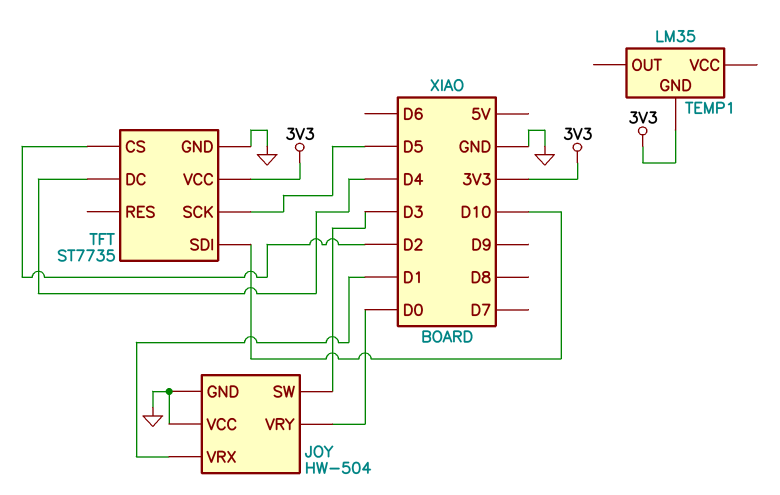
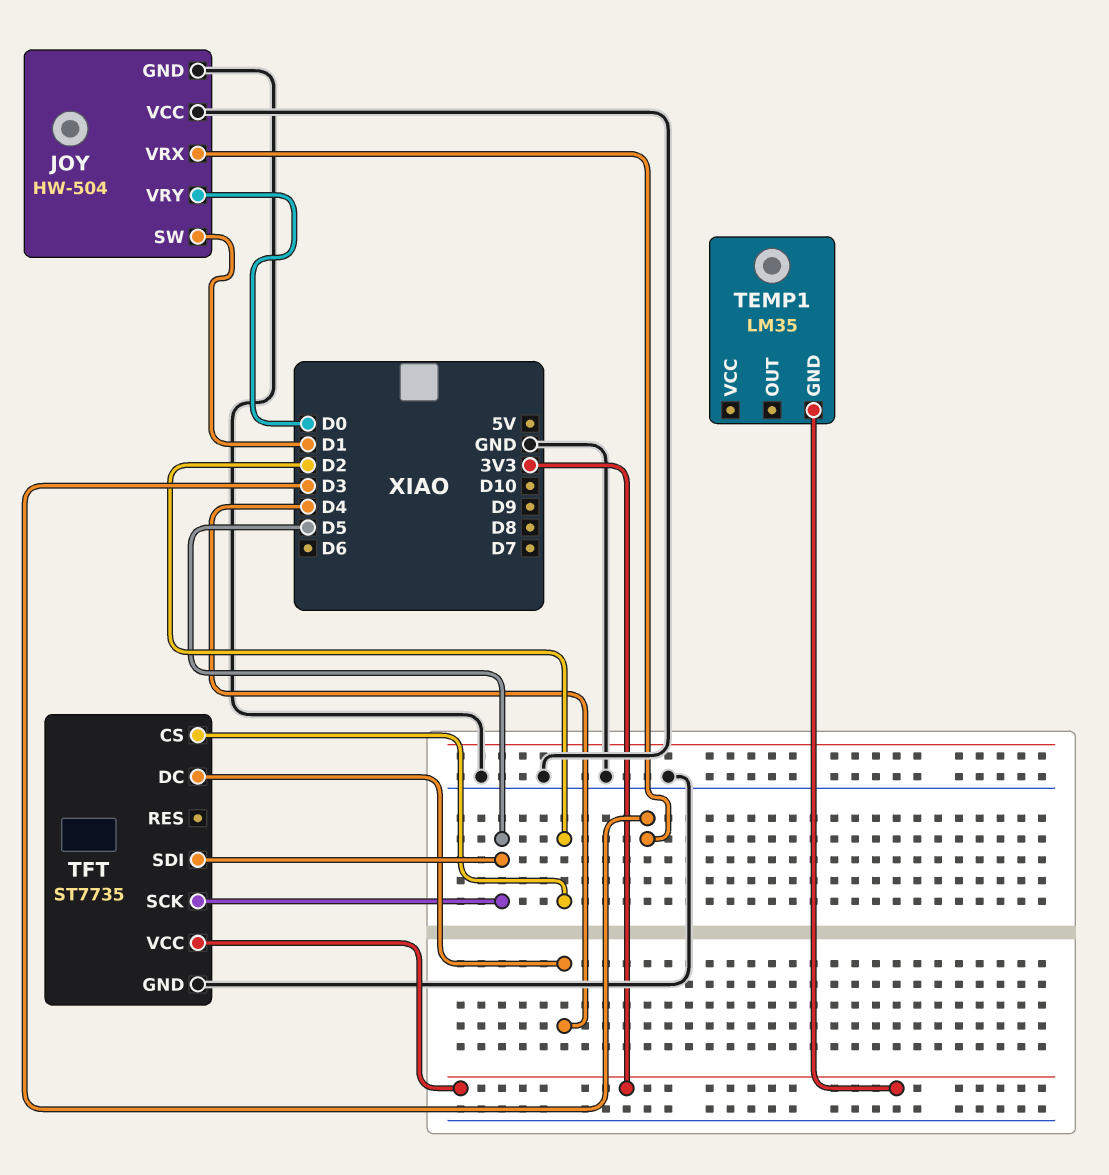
JOY pin SW: D3 -> D1
JOY pin VRX: D1 -> D3
TFT pin SDI: D10 -> D5

